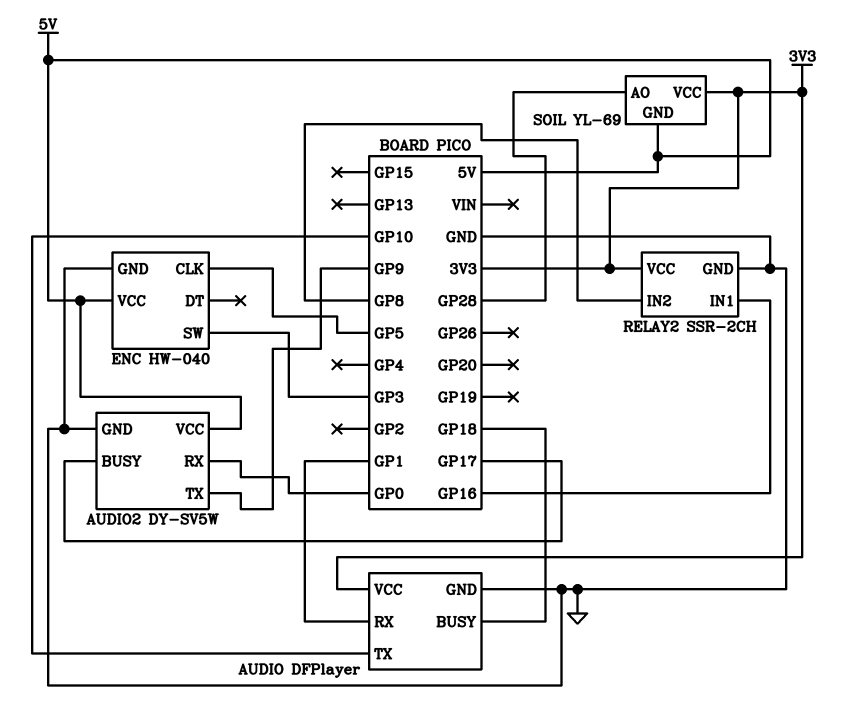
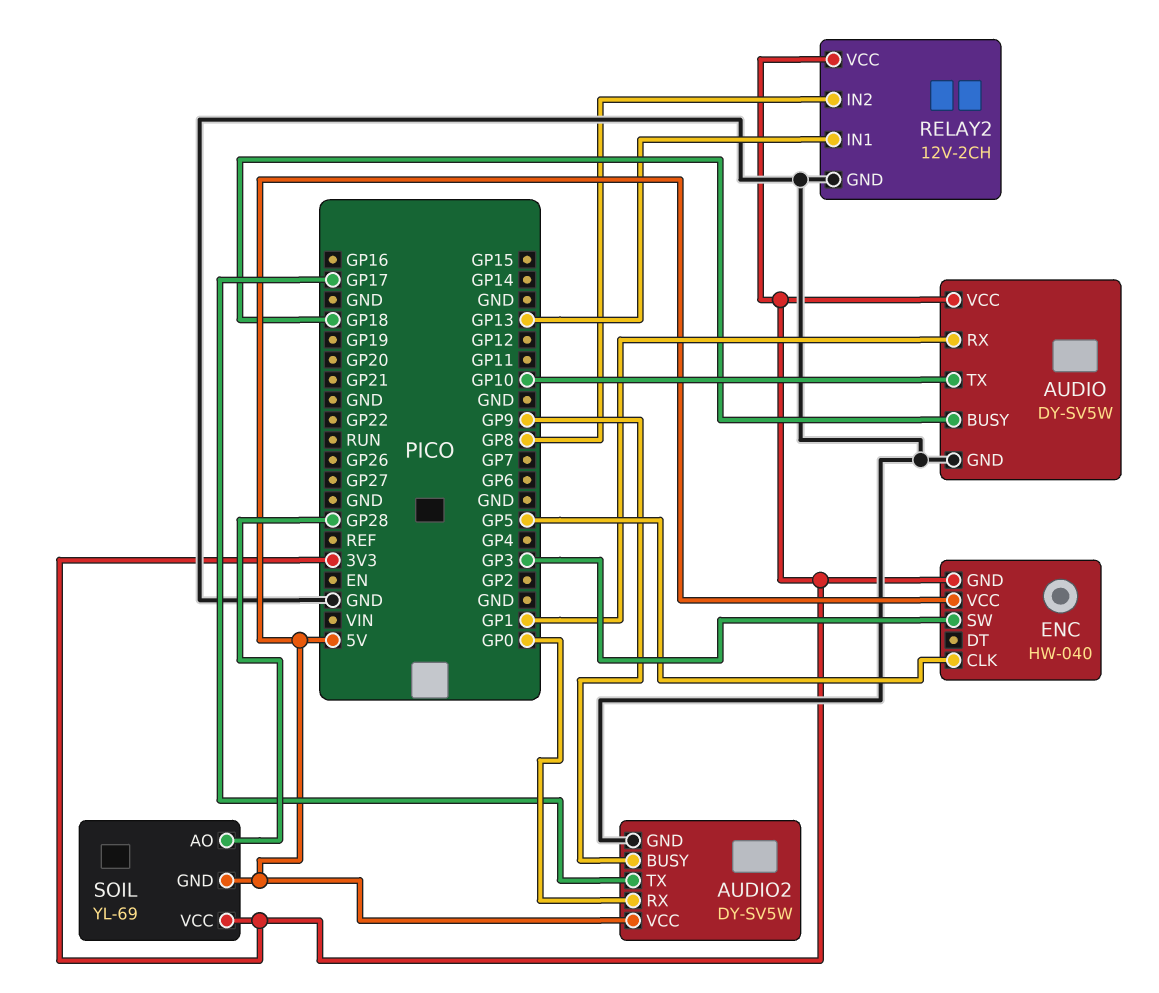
AUDIO: DFPlayer -> DY-SV5W
AUDIO2 pin BUSY: GP17 -> GP9
AUDIO2 pin TX: GP9 -> GP17
ENC pin GND: GND -> 3V3
RELAY2: SSR-2CH -> 12V-2CH
RELAY2 pin IN1: GP16 -> GP13

